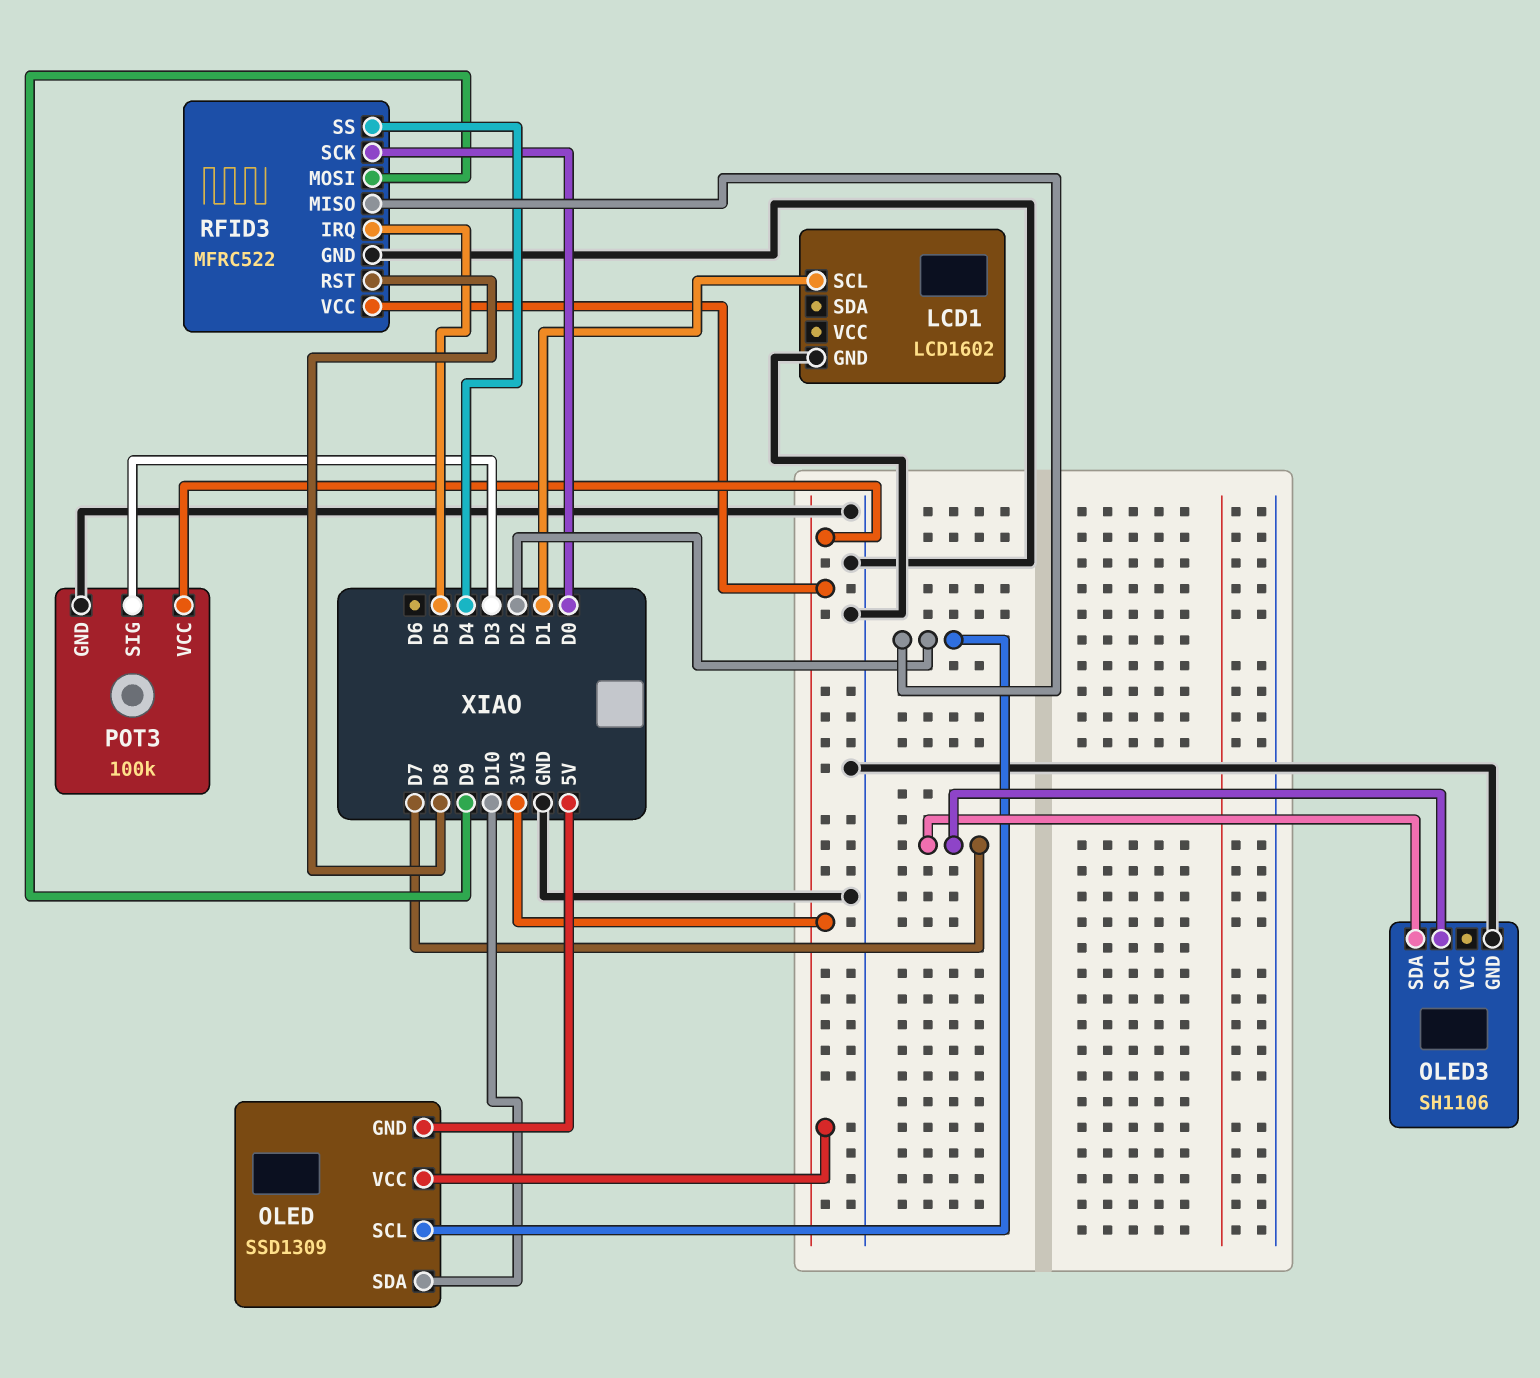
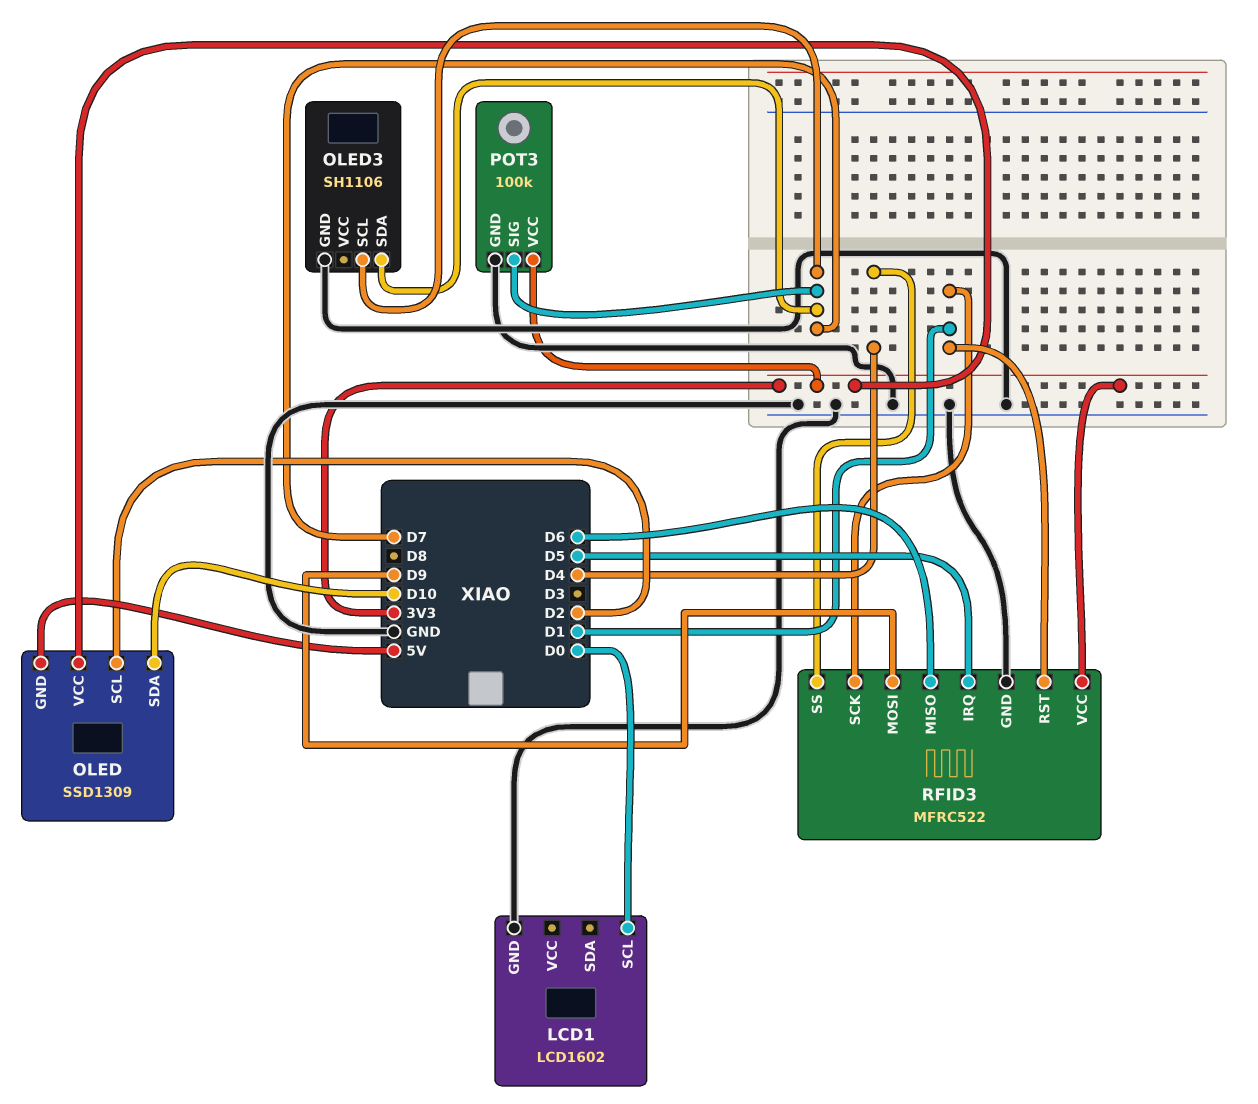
LCD1 pin SCL: D1 -> D0
POT3 pin SIG: D3 -> D7
RFID3 pin MISO: D2 -> D6
RFID3 pin RST: D8 -> D1
RFID3 pin SCK: D0 -> D1

